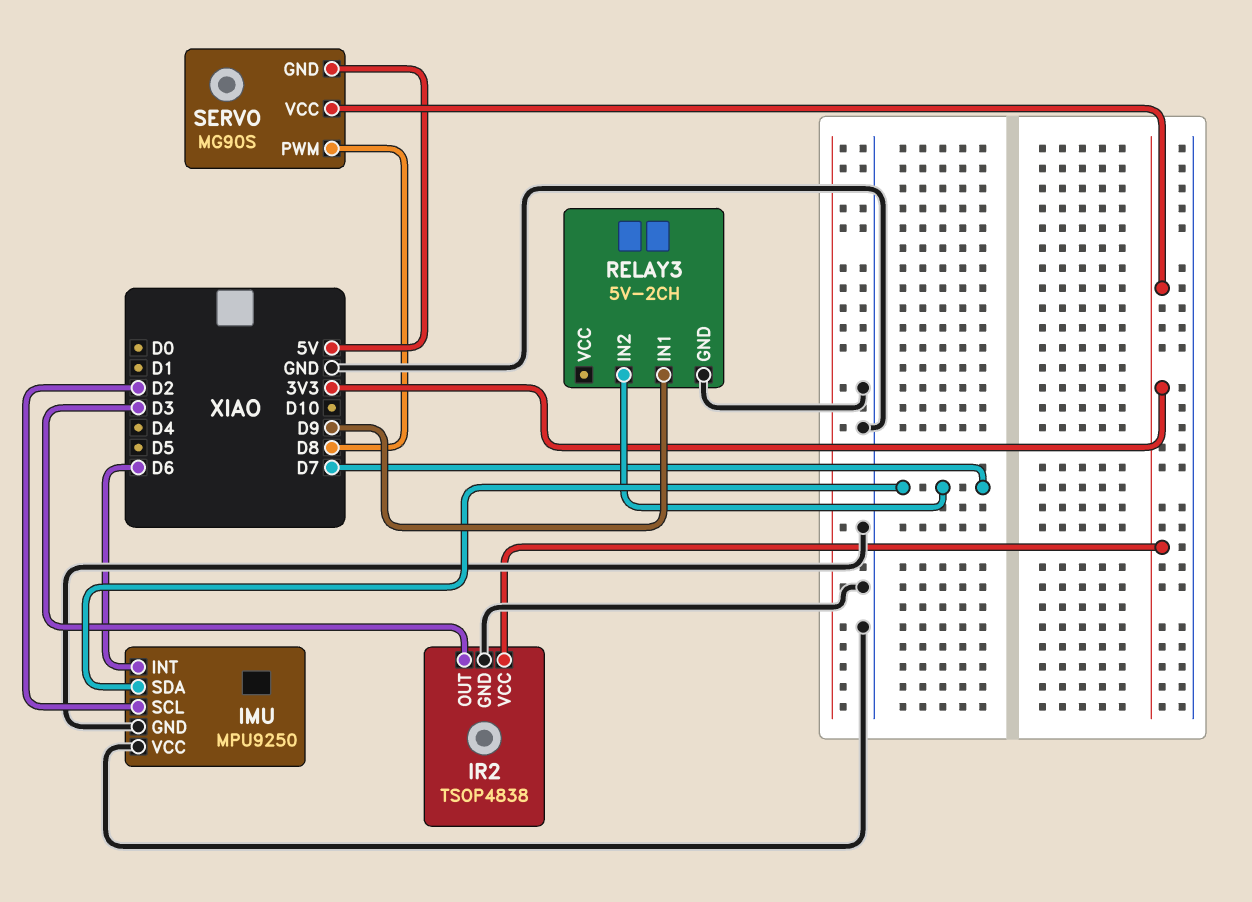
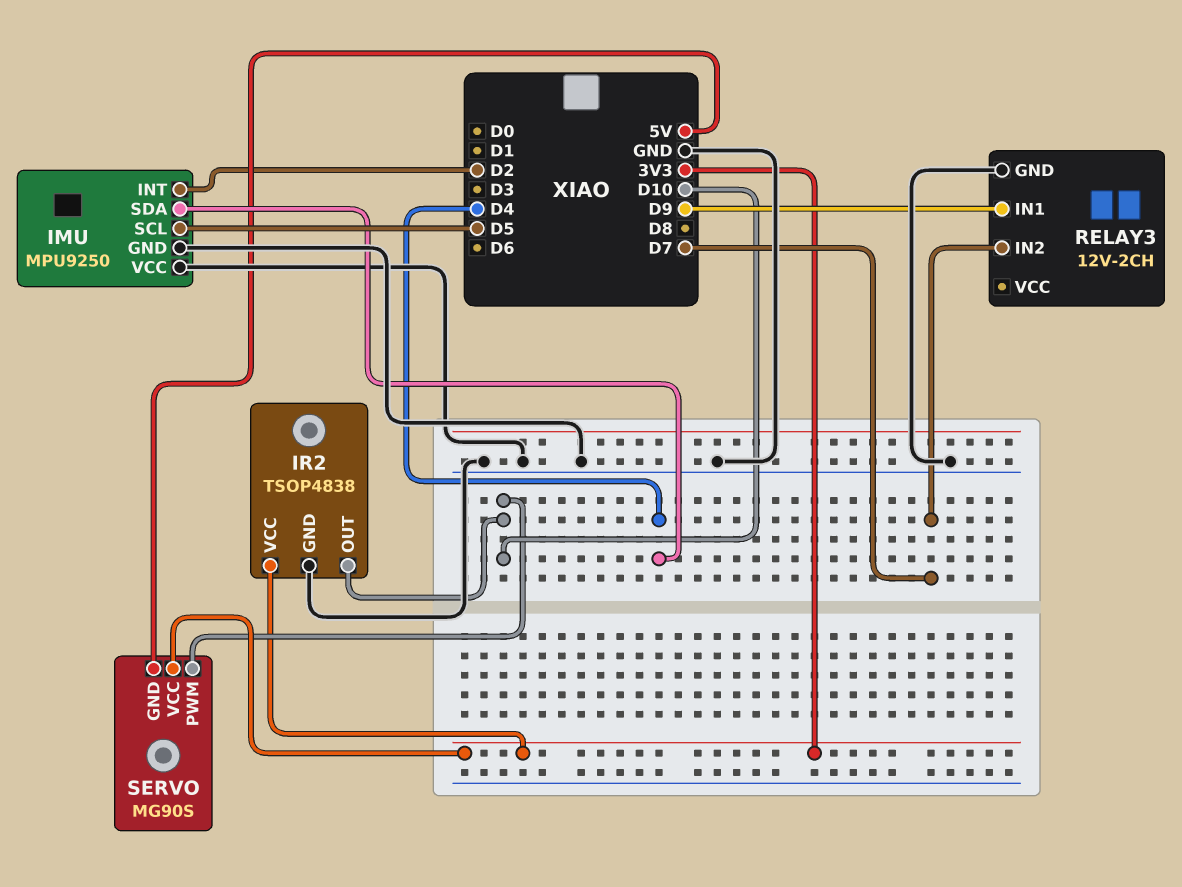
IMU pin INT: D6 -> D2
IMU pin SCL: D2 -> D5
IMU pin SDA: D7 -> D4
IR2 pin OUT: D3 -> D10
RELAY3: 5V-2CH -> 12V-2CH
SERVO pin PWM: D8 -> D10

